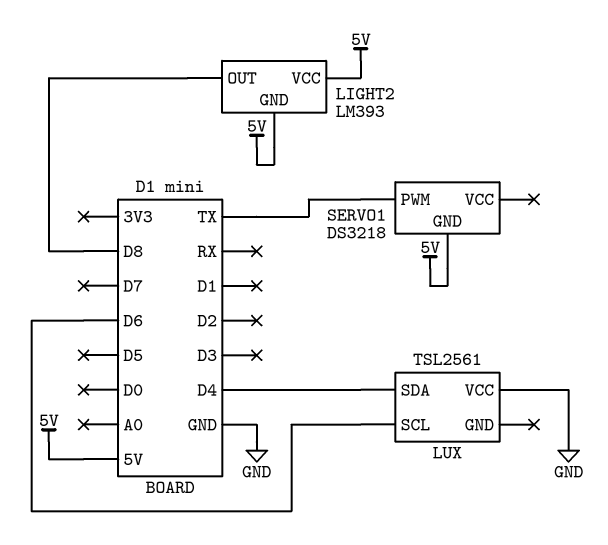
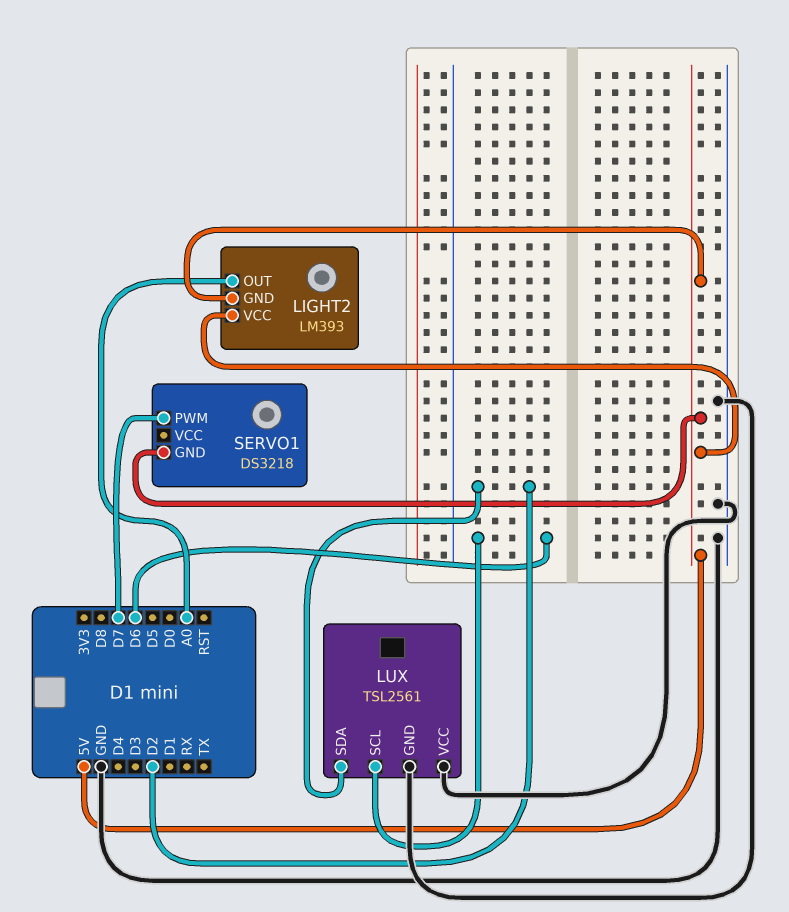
LIGHT2 pin OUT: D8 -> A0
LUX pin GND: none -> GND
LUX pin SDA: D4 -> D2
SERVO1 pin PWM: TX -> D7

